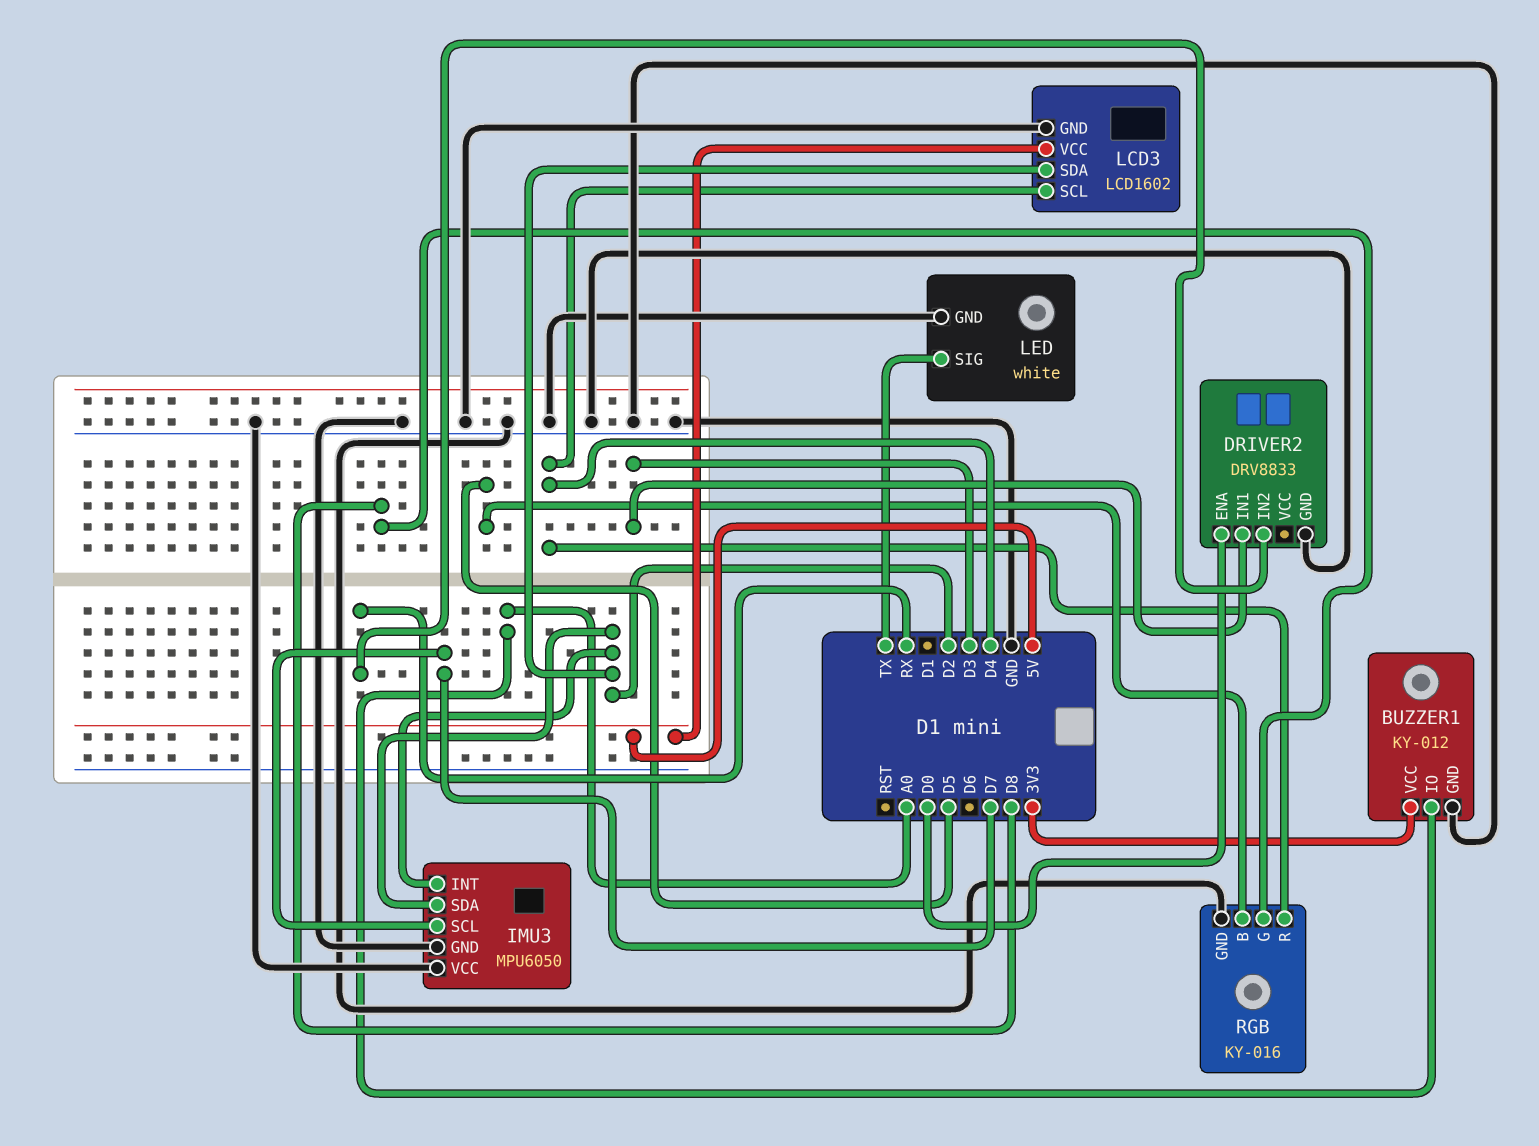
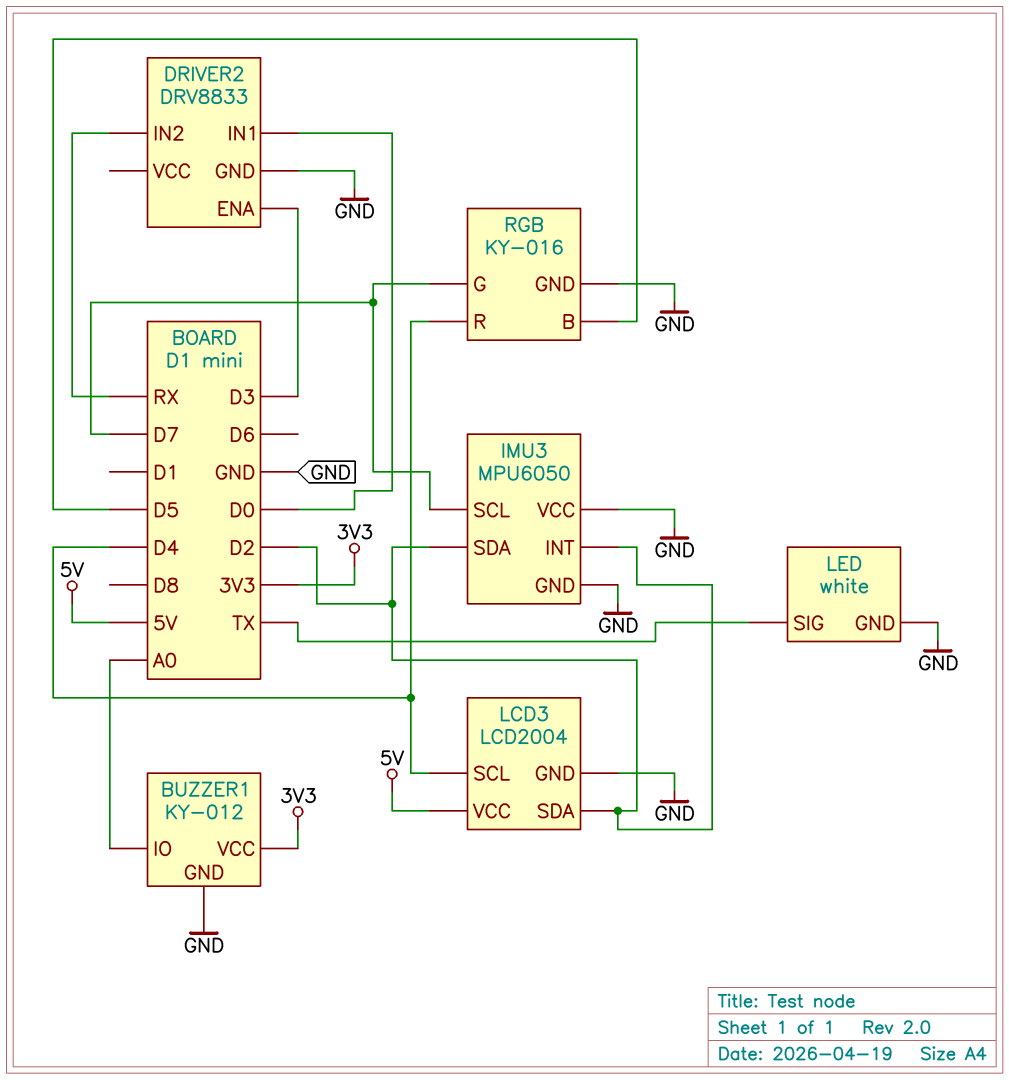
DRIVER2 pin ENA: D0 -> D3
DRIVER2 pin IN1: D3 -> D0
LCD3: LCD1602 -> LCD2004
RGB pin G: D8 -> D7

